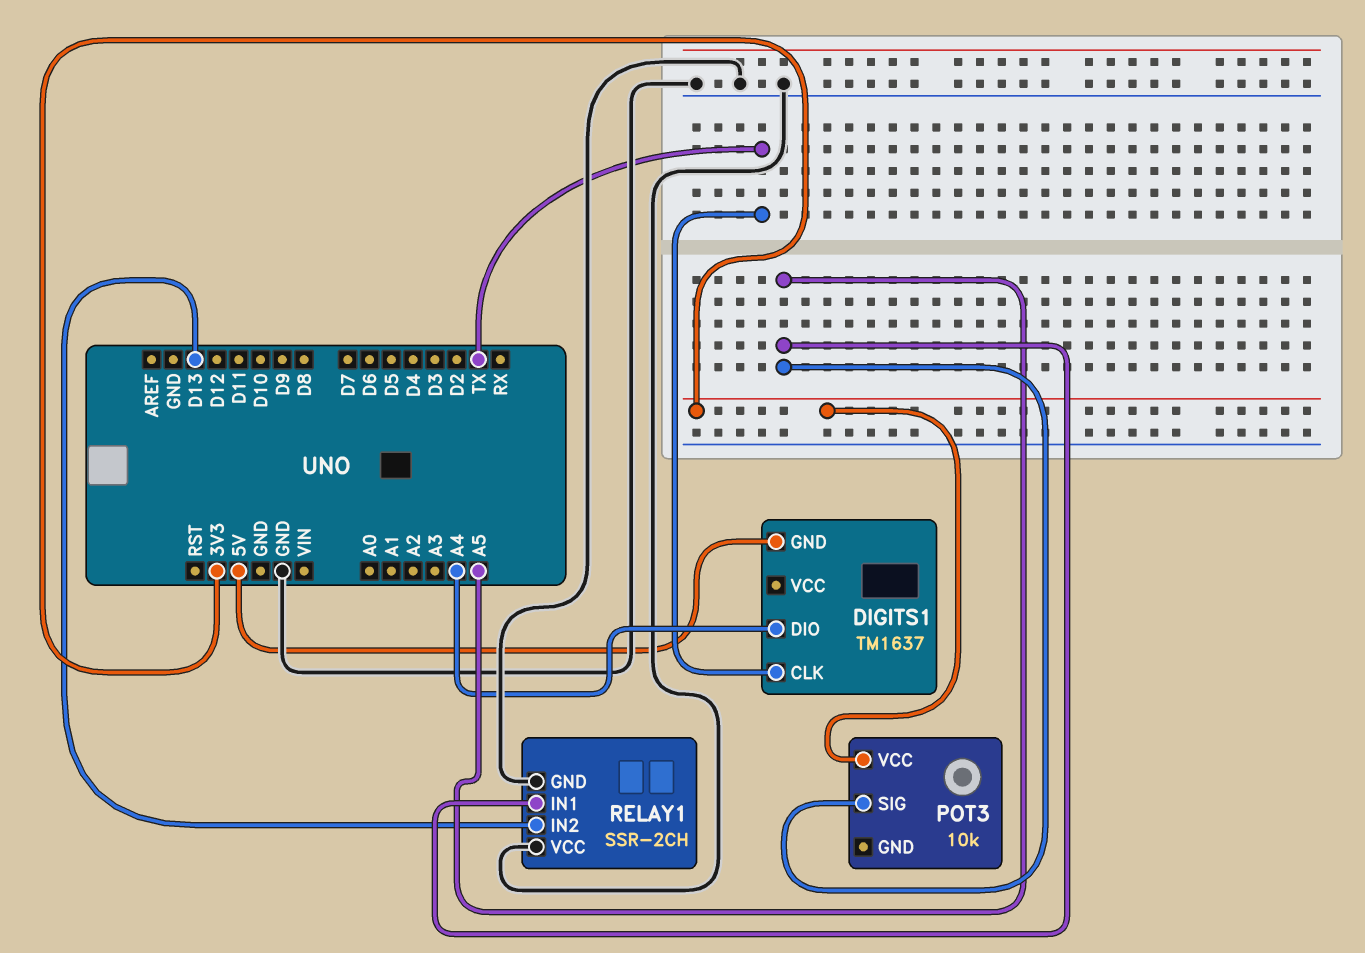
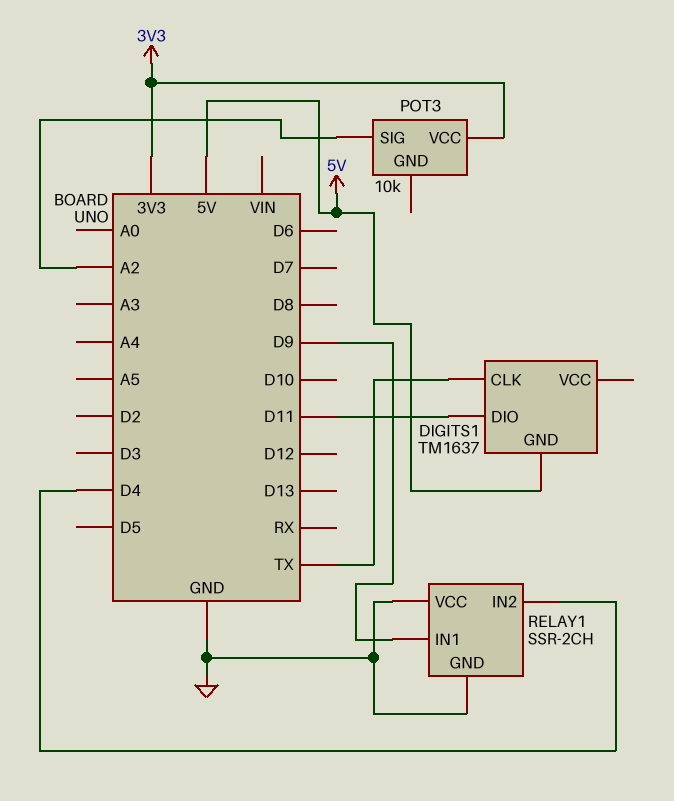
DIGITS1 pin DIO: A4 -> D11
POT3 pin SIG: A5 -> A2
RELAY1 pin IN1: A5 -> D9
RELAY1 pin IN2: D13 -> D4

